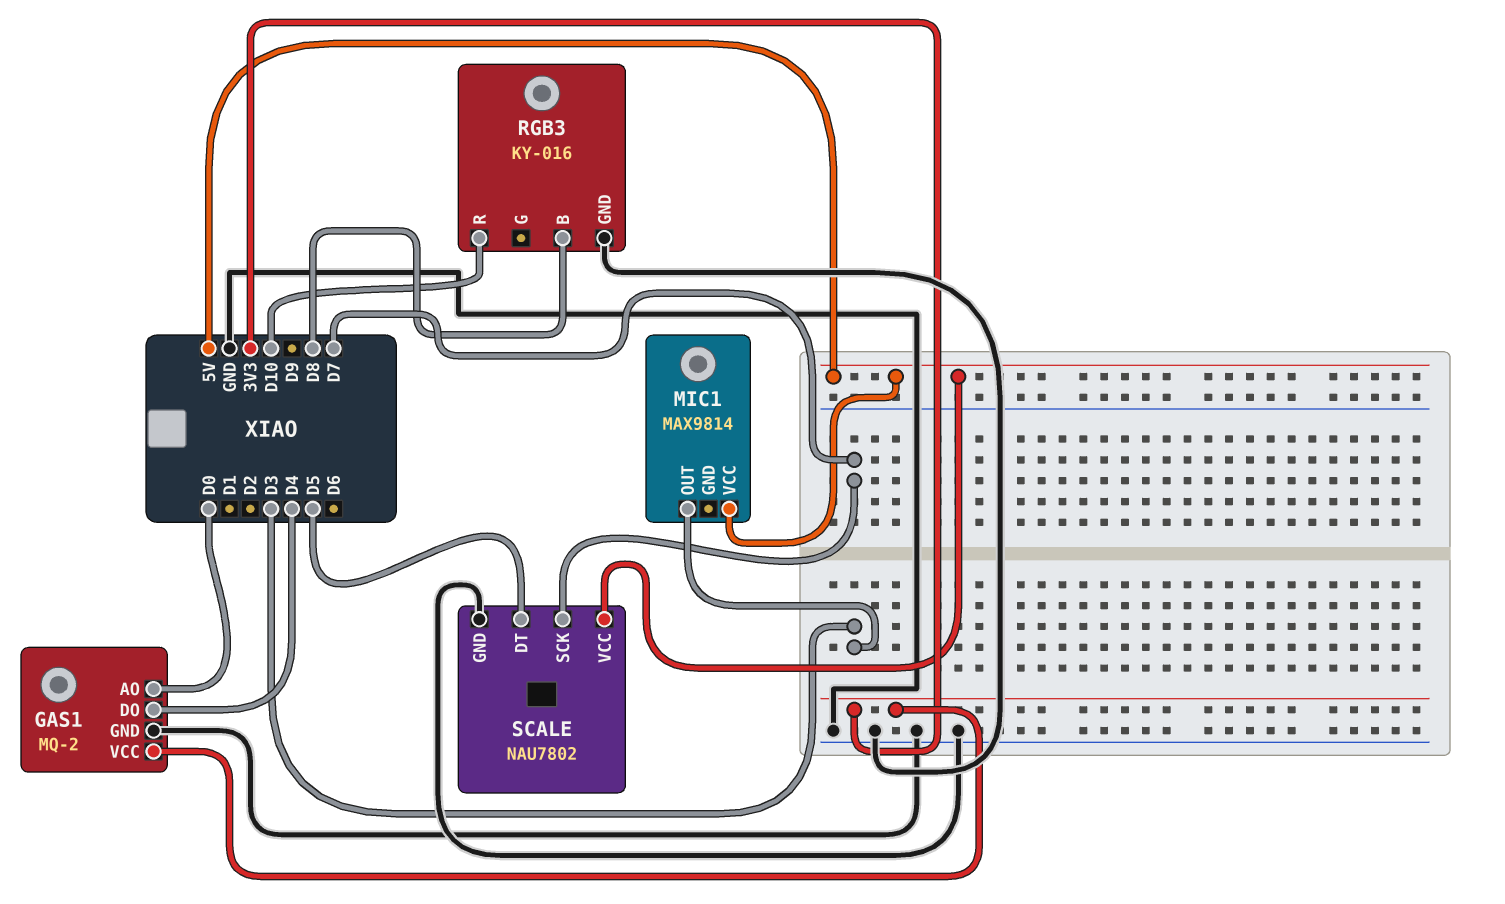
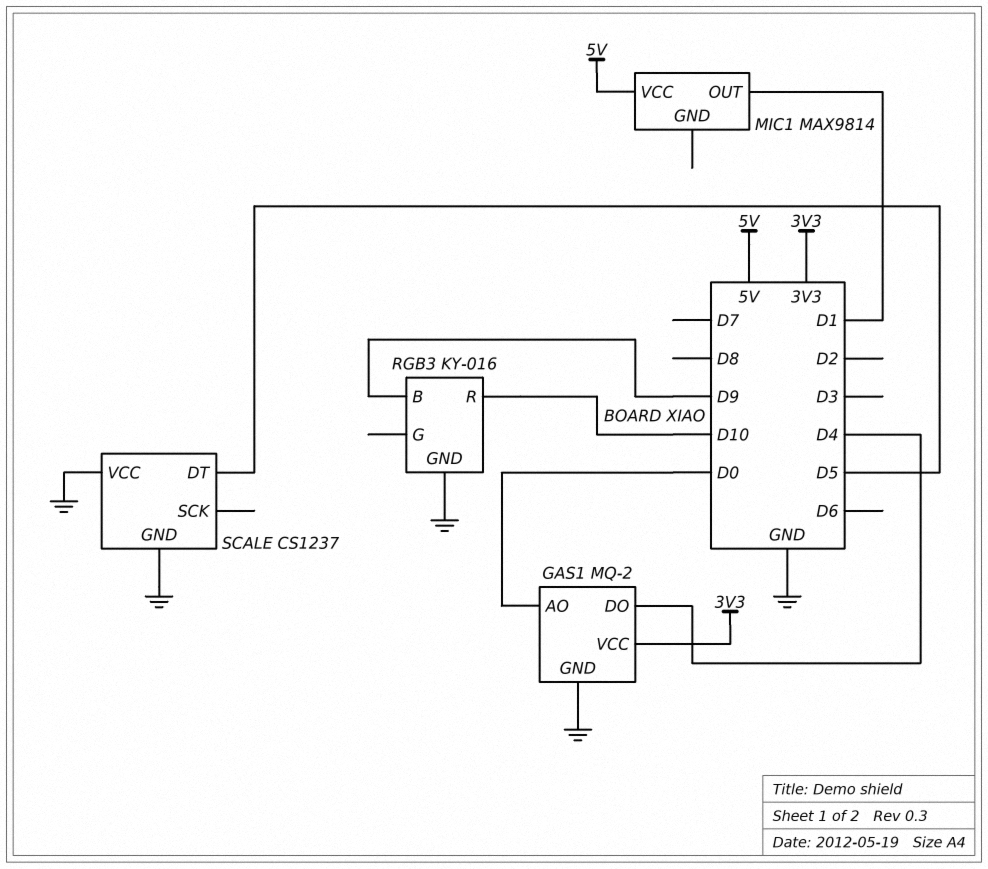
MIC1 pin OUT: D3 -> D1
RGB3 pin B: D8 -> D9
SCALE: NAU7802 -> CS1237
SCALE pin SCK: D7 -> none
SCALE pin VCC: 5V -> GND

